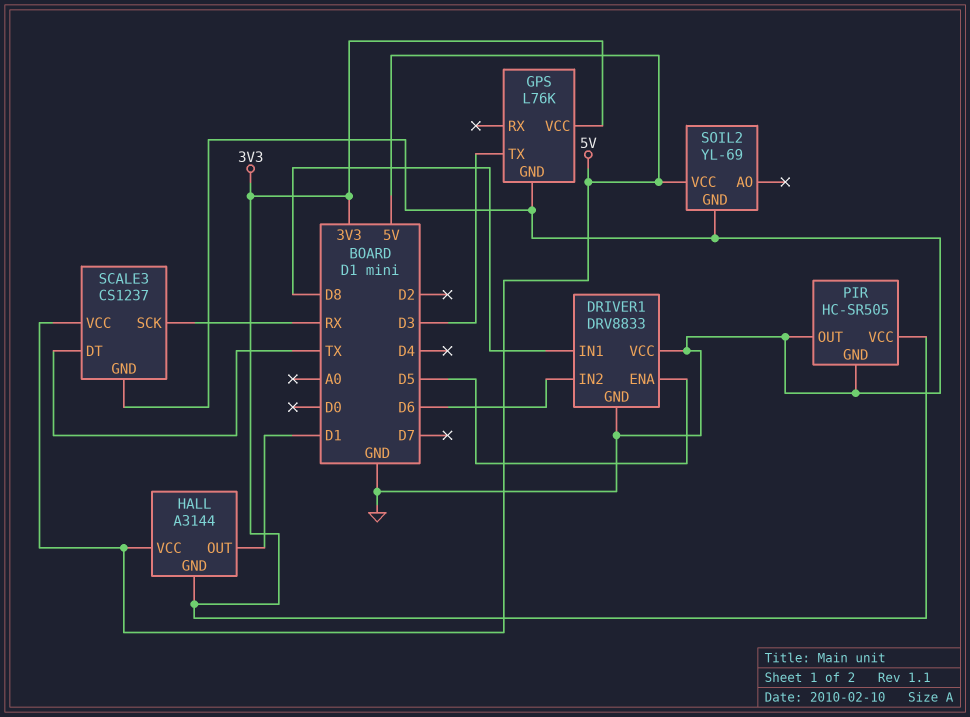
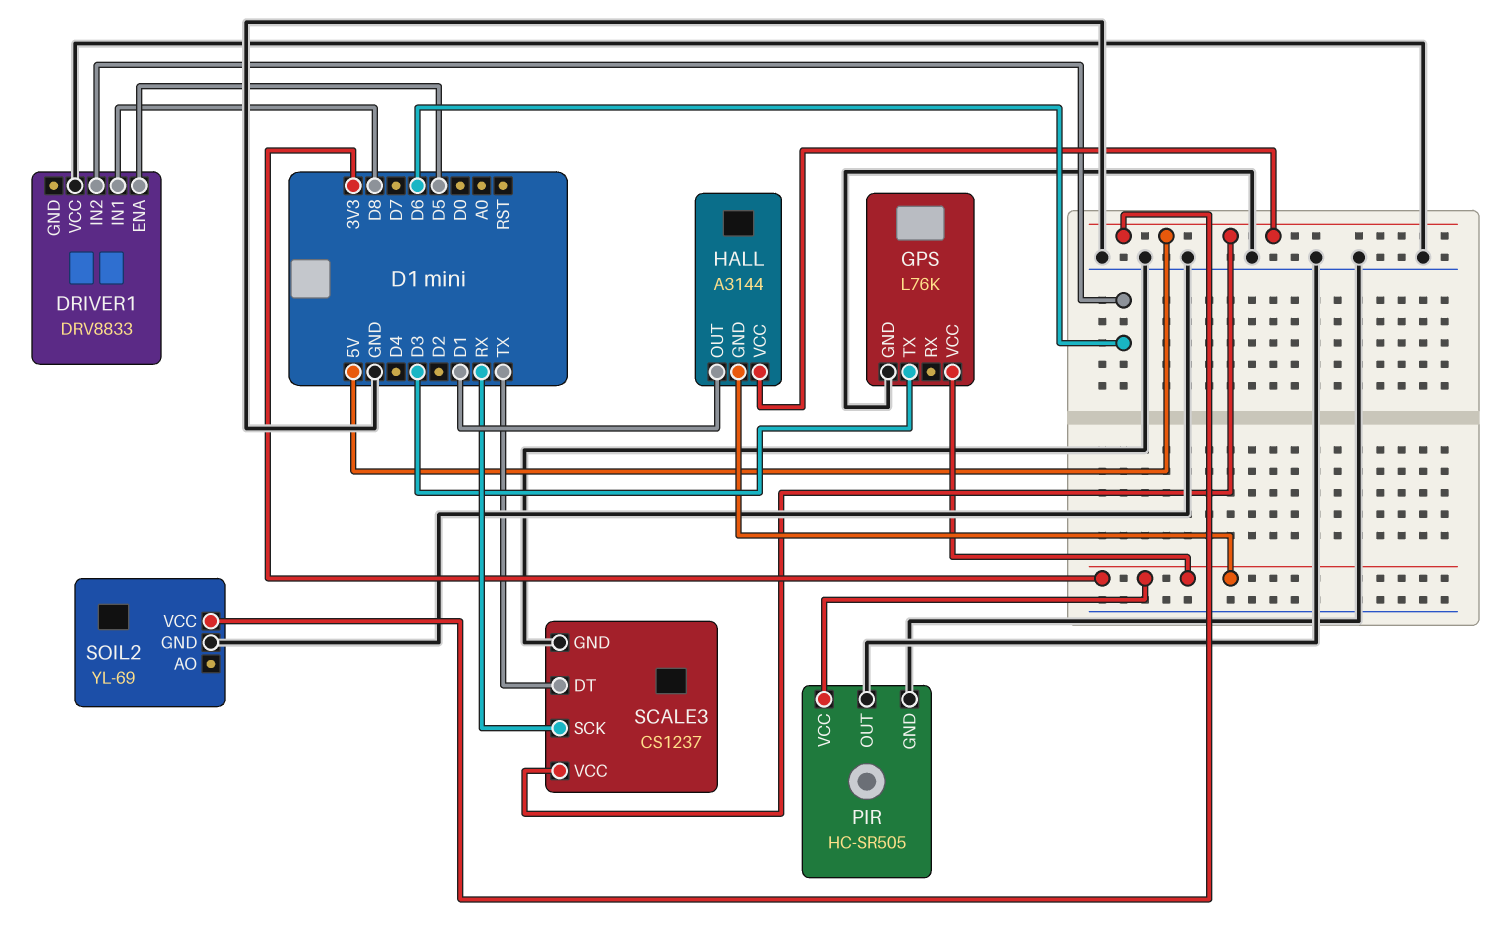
DRIVER1 pin GND: GND -> none

